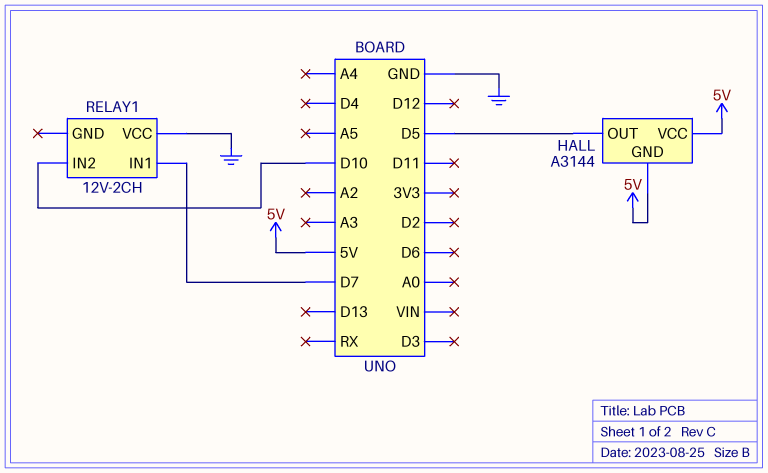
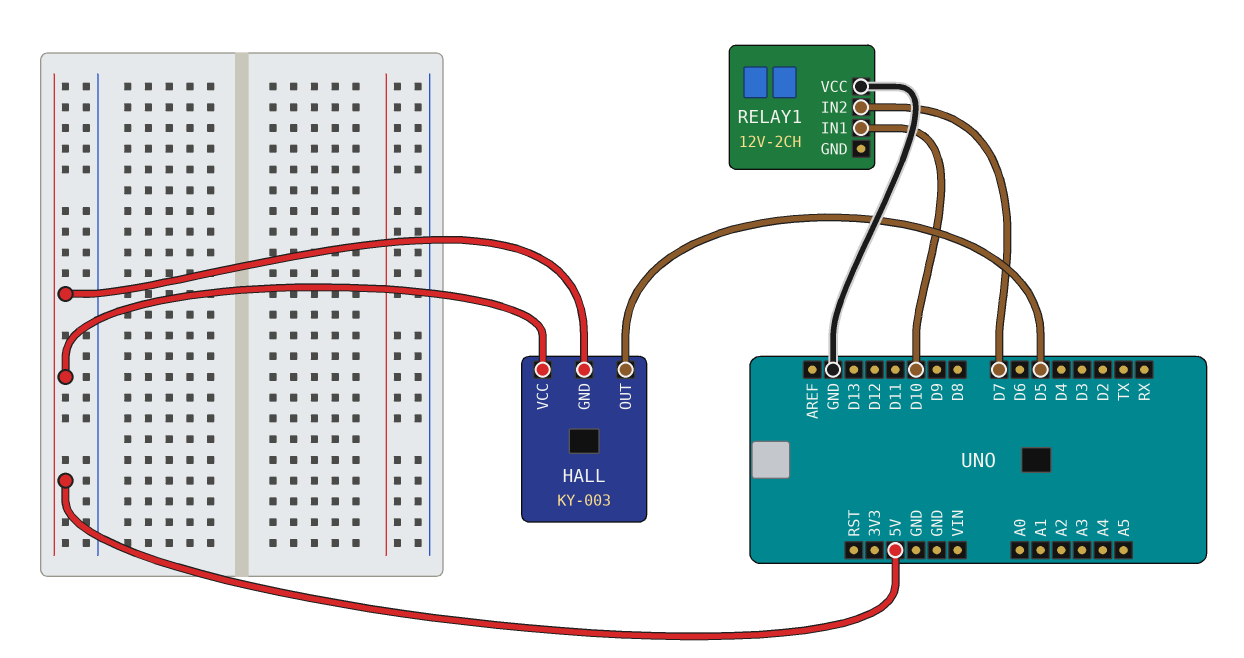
HALL: A3144 -> KY-003
RELAY1 pin IN1: D7 -> D10
RELAY1 pin IN2: D10 -> D7

